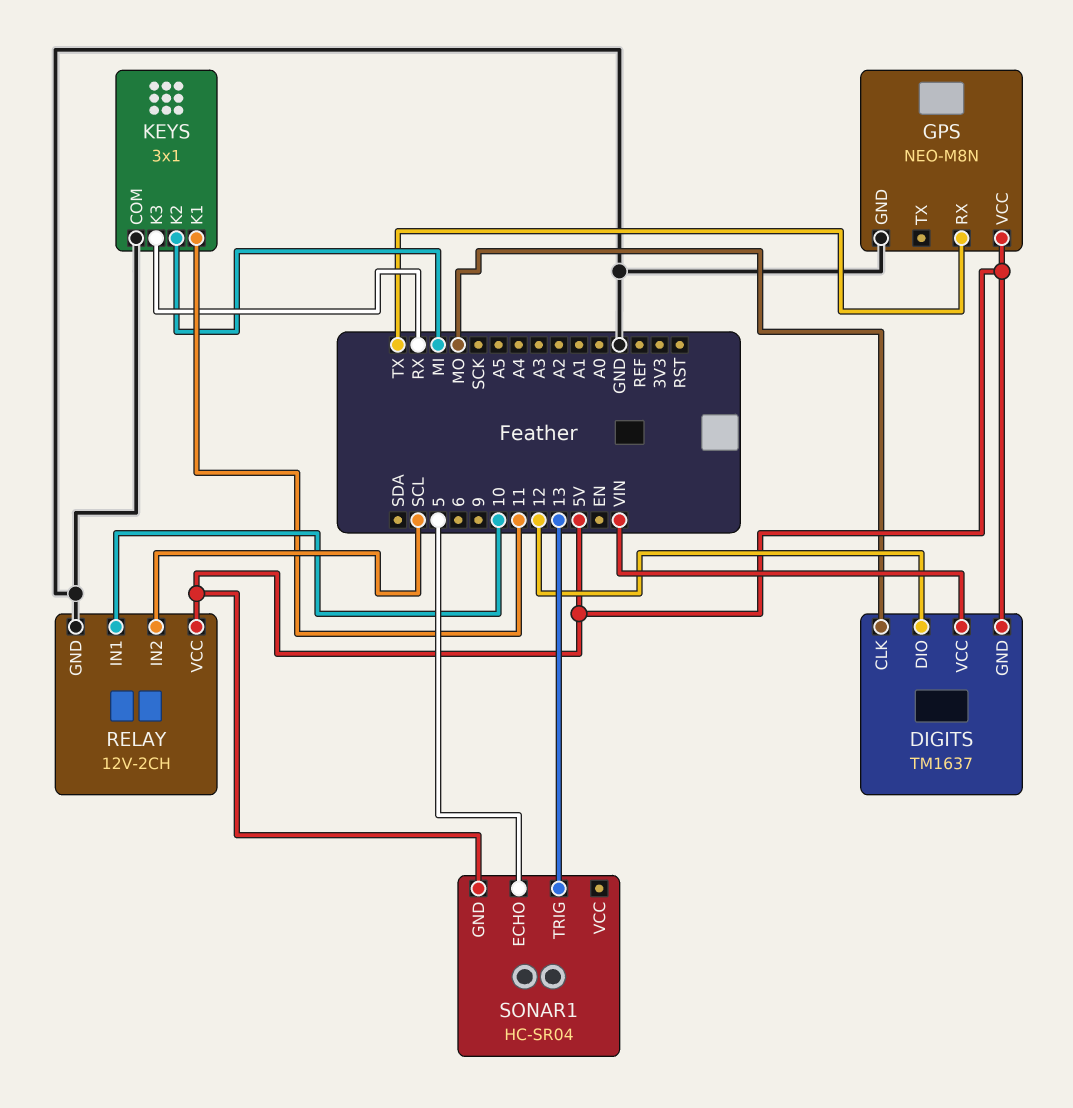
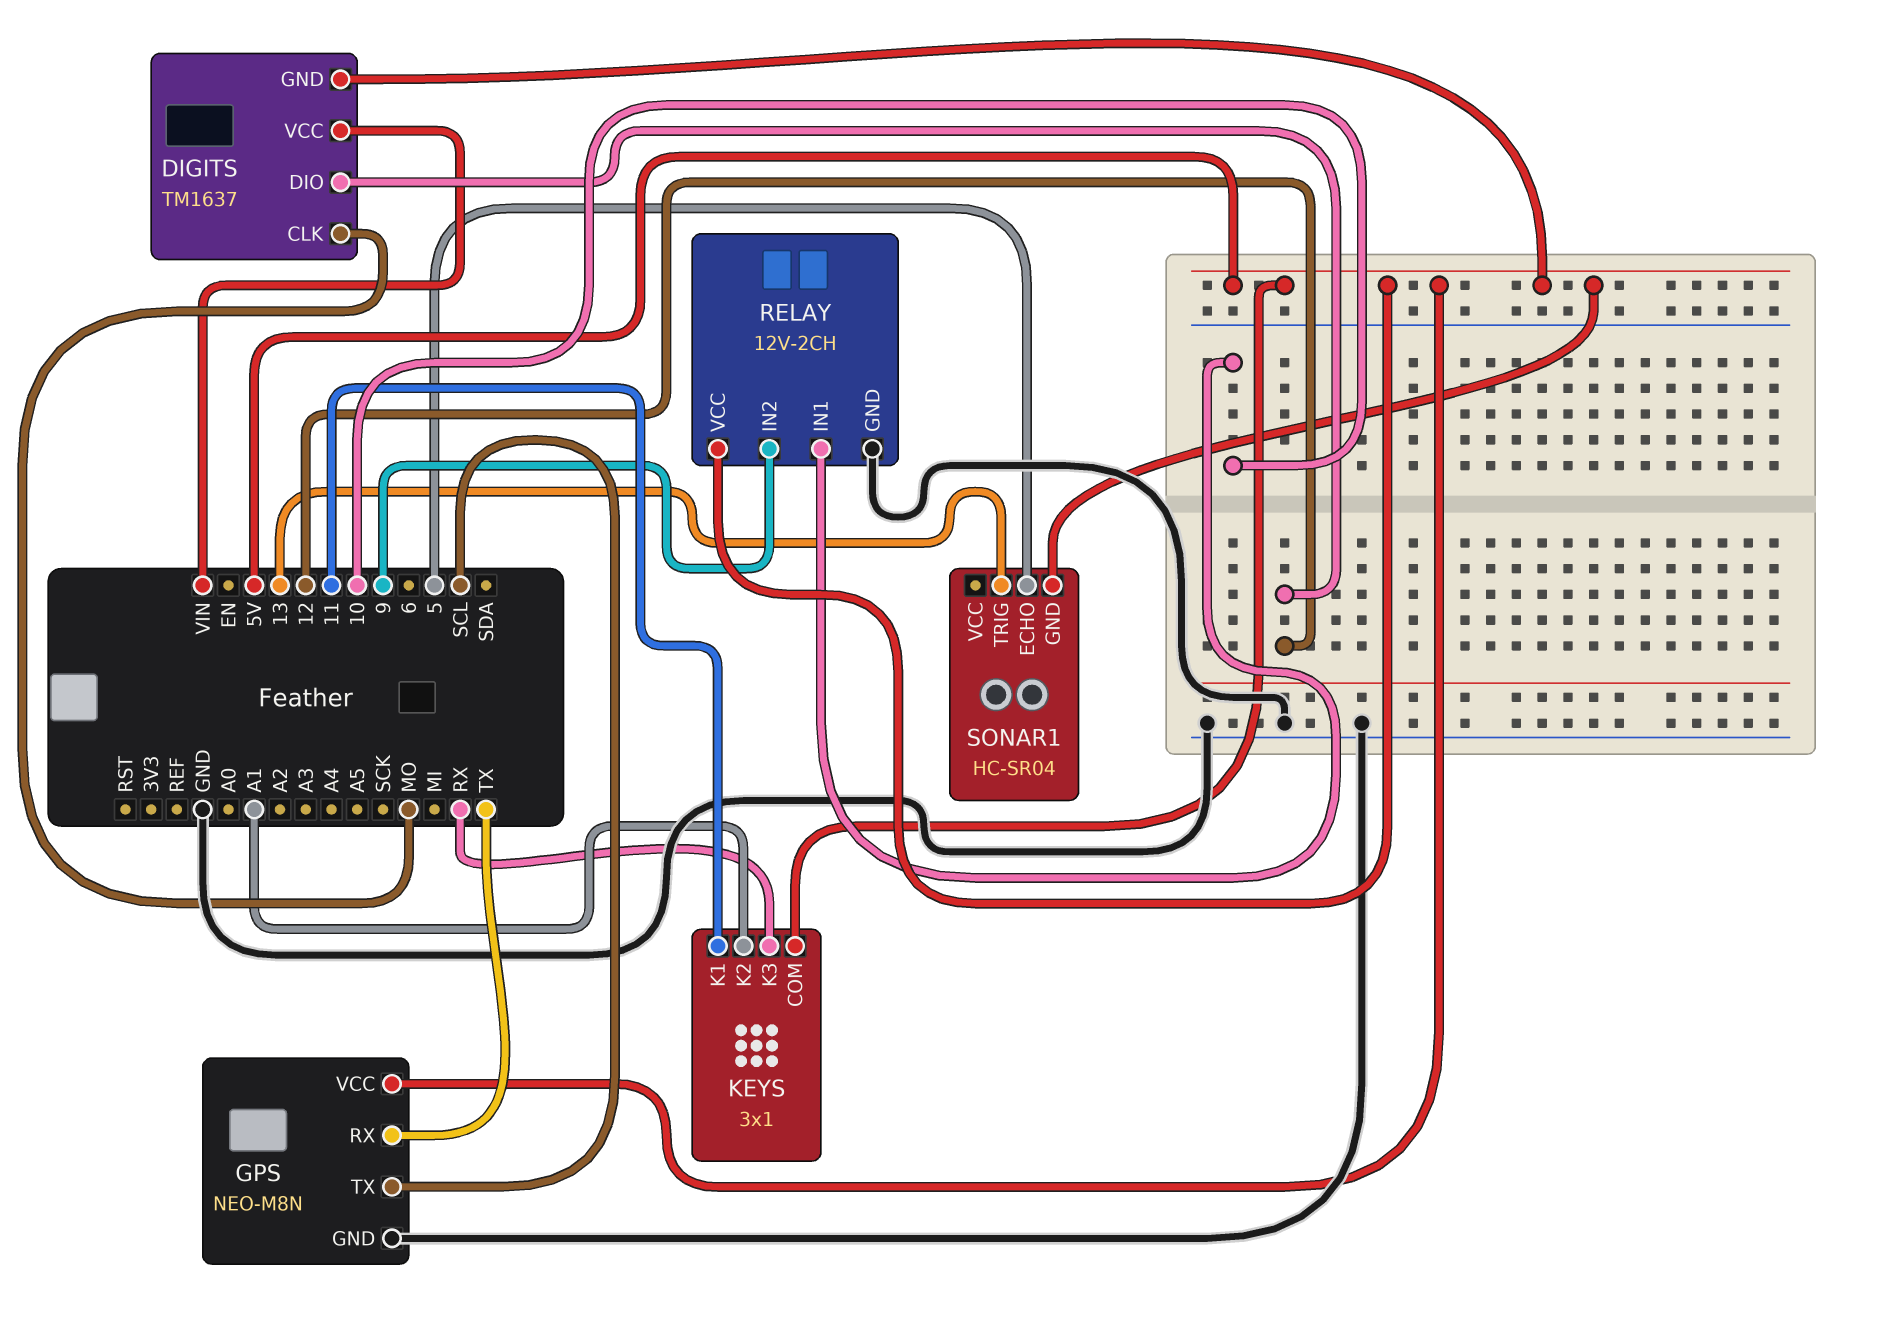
GPS pin TX: none -> SCL
KEYS pin COM: GND -> 5V
KEYS pin K2: MI -> A1
RELAY pin IN2: SCL -> 9

